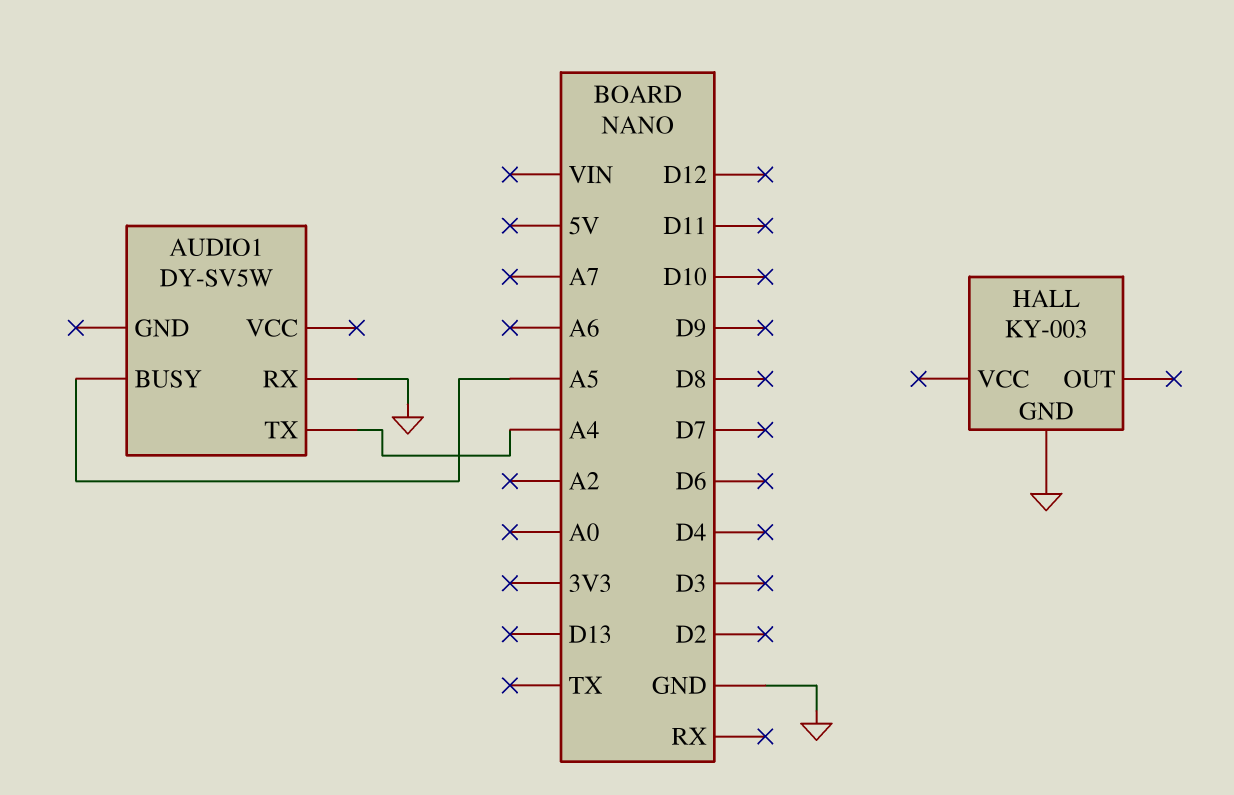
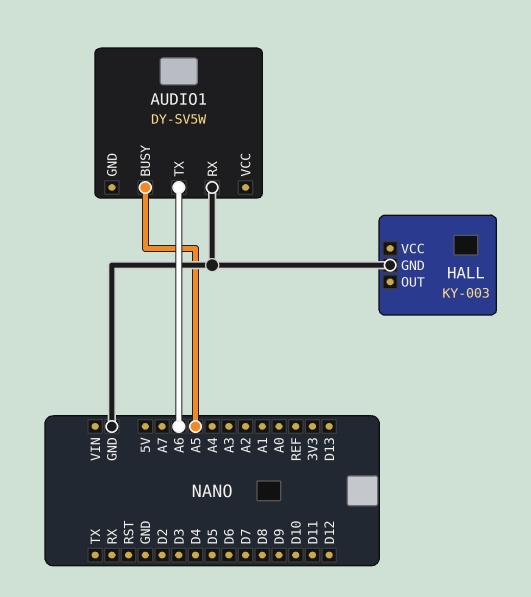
AUDIO1 pin TX: A4 -> A6

